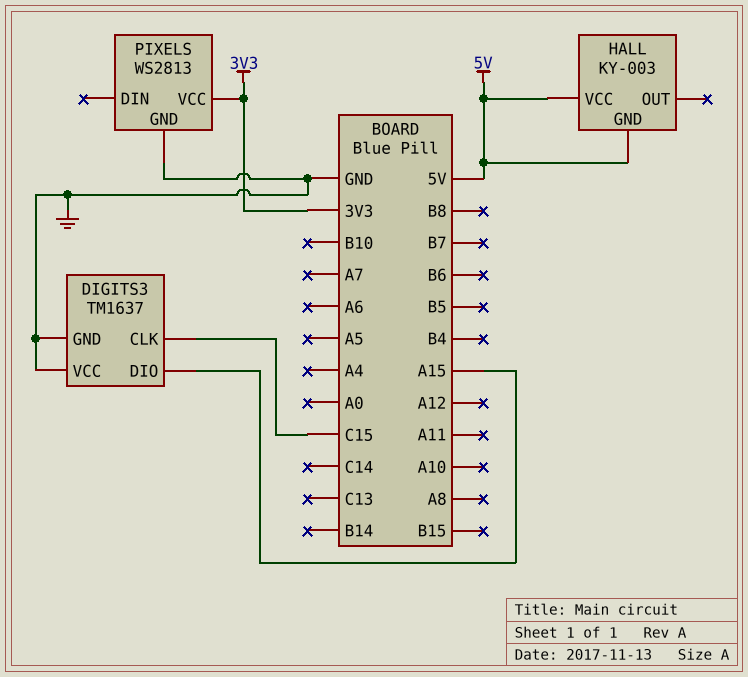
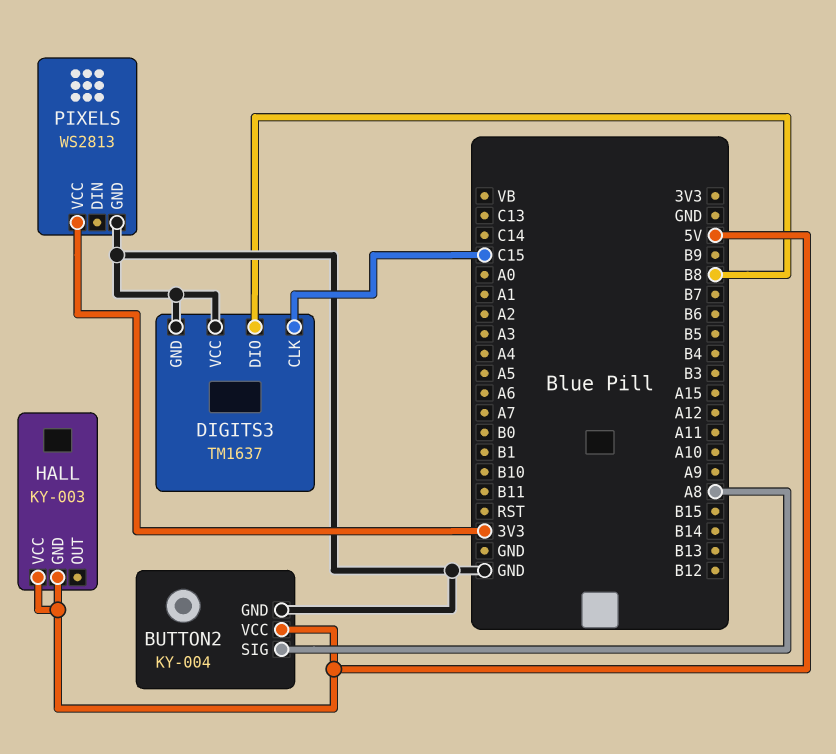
BUTTON2: none -> KY-004
BUTTON2 pin GND: none -> GND
BUTTON2 pin SIG: none -> A8
BUTTON2 pin VCC: none -> 5V
DIGITS3 pin DIO: A15 -> B8

